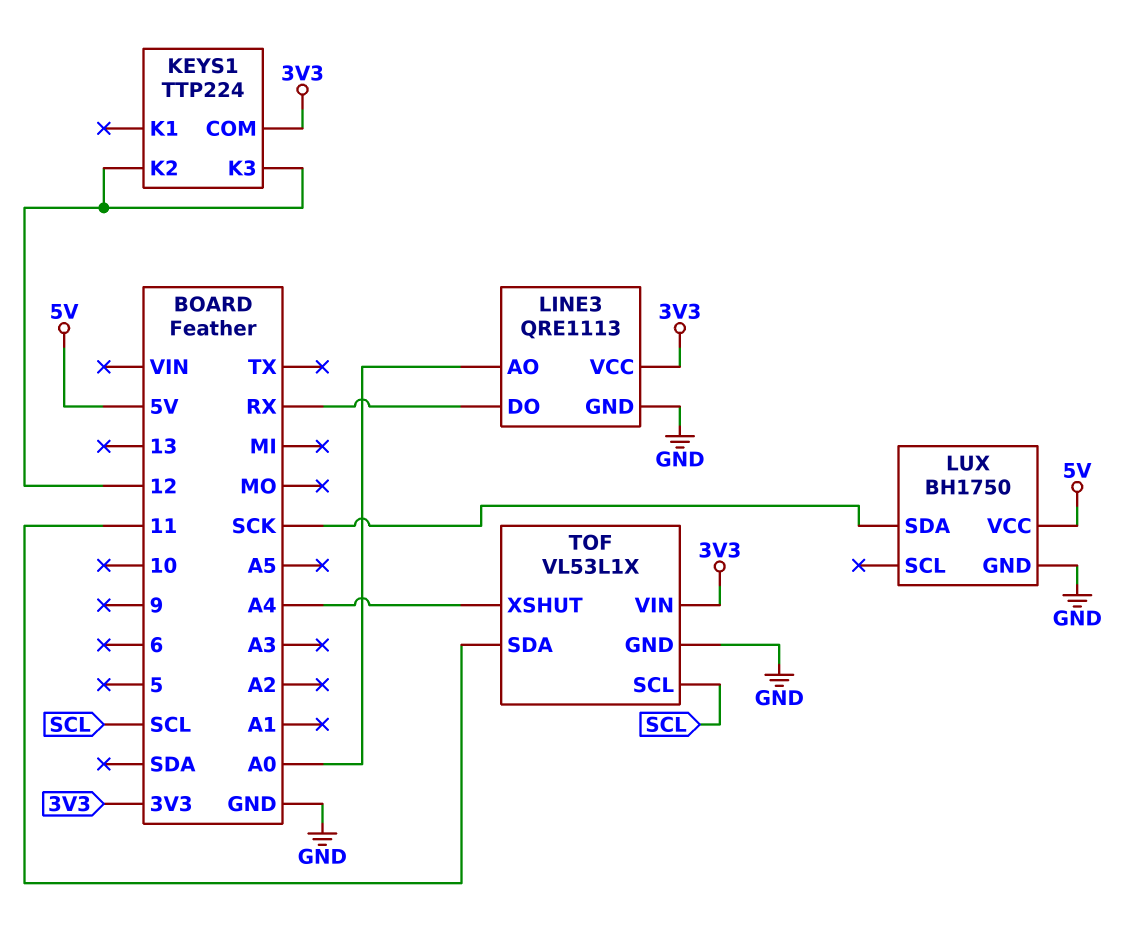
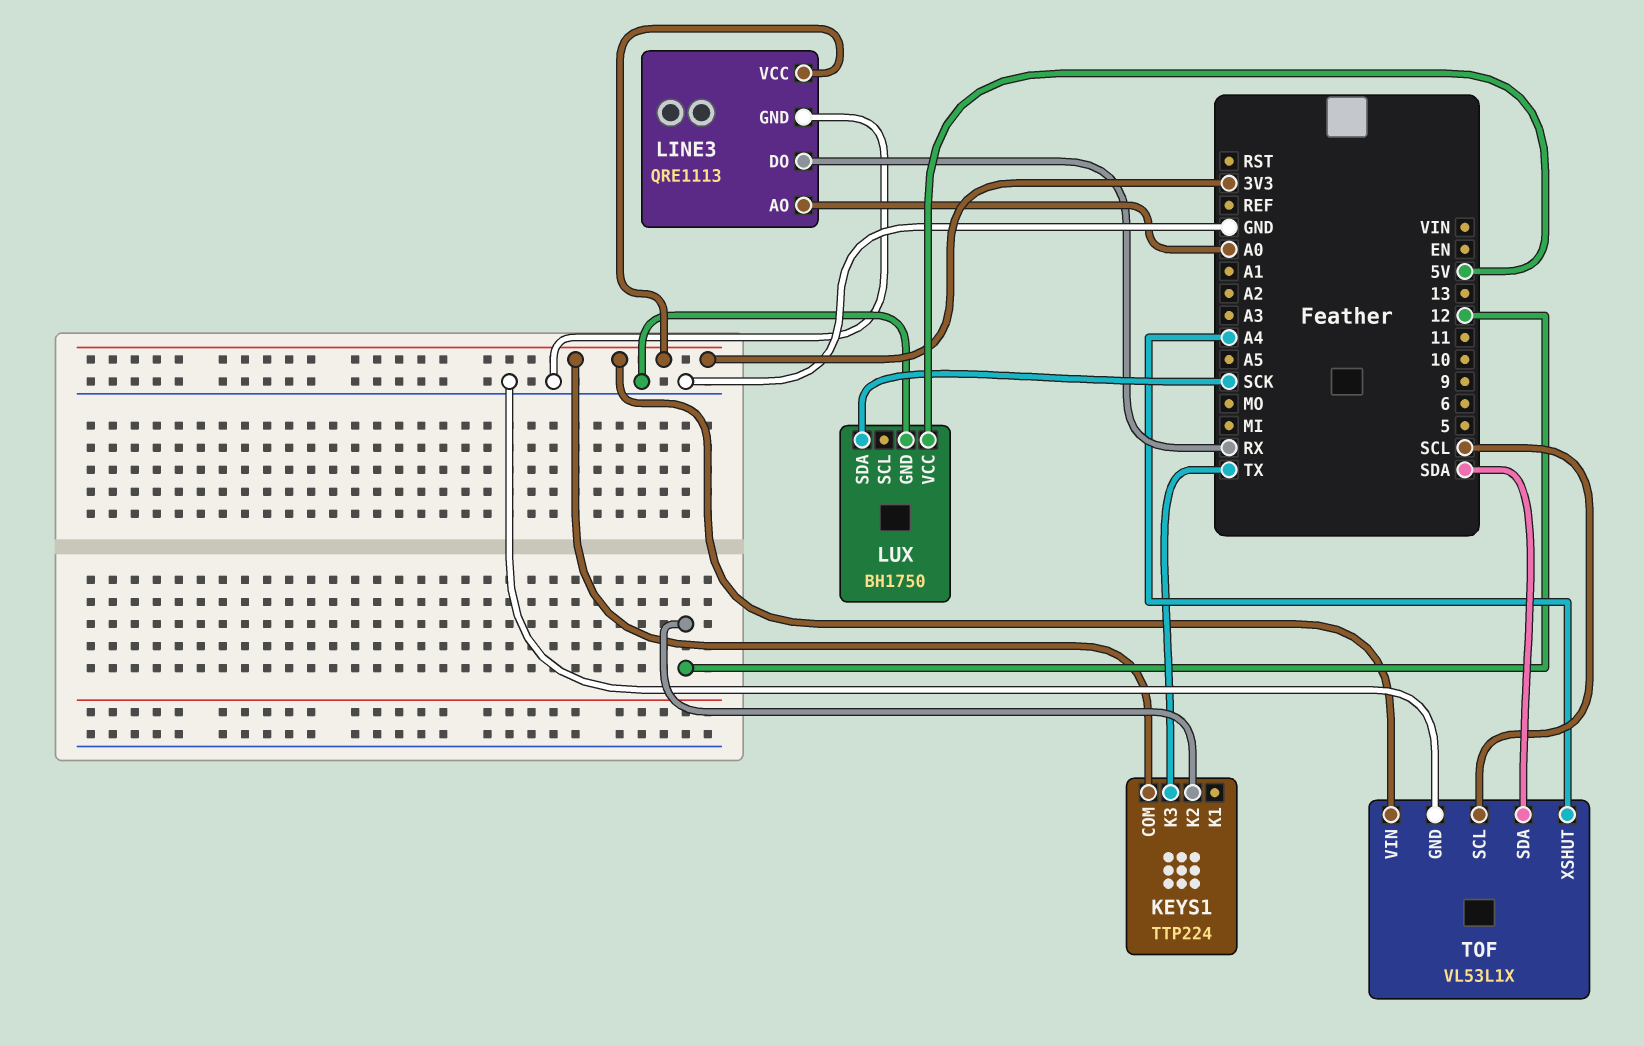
KEYS1 pin K3: 12 -> TX
TOF pin SDA: 11 -> SDA

